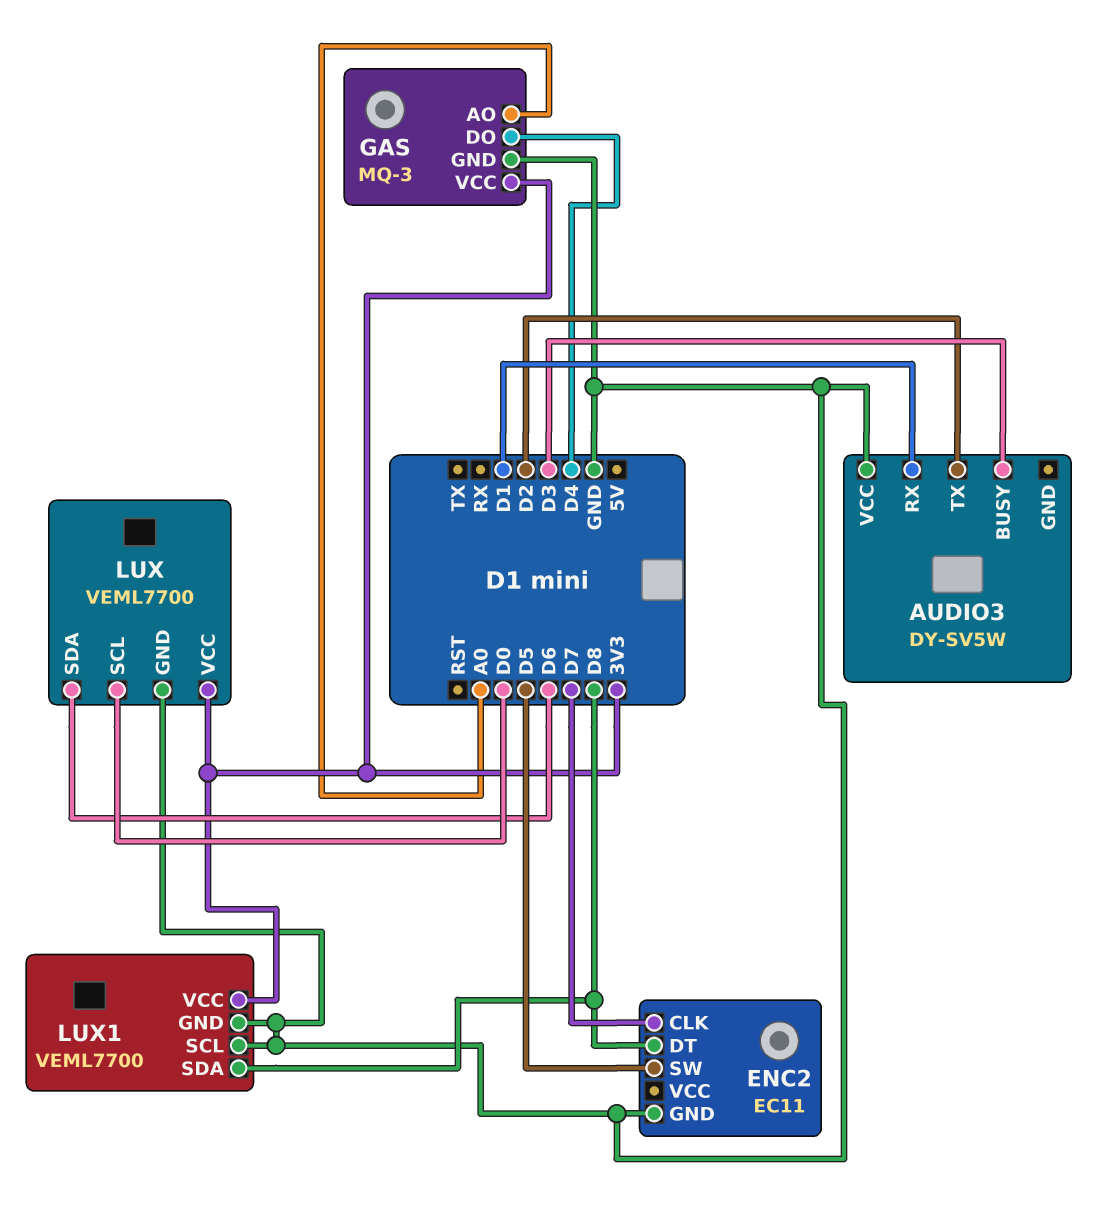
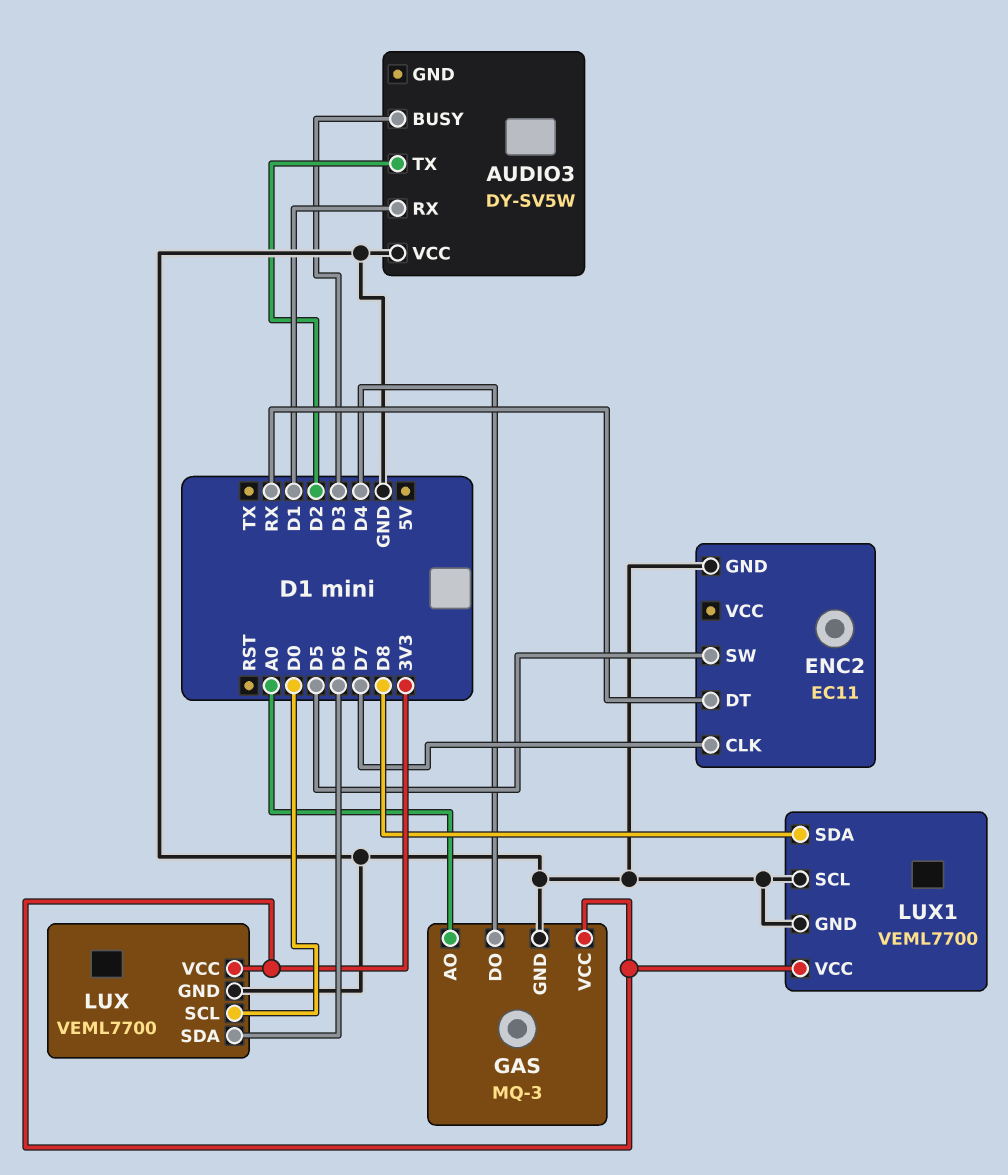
ENC2 pin DT: D8 -> RX

